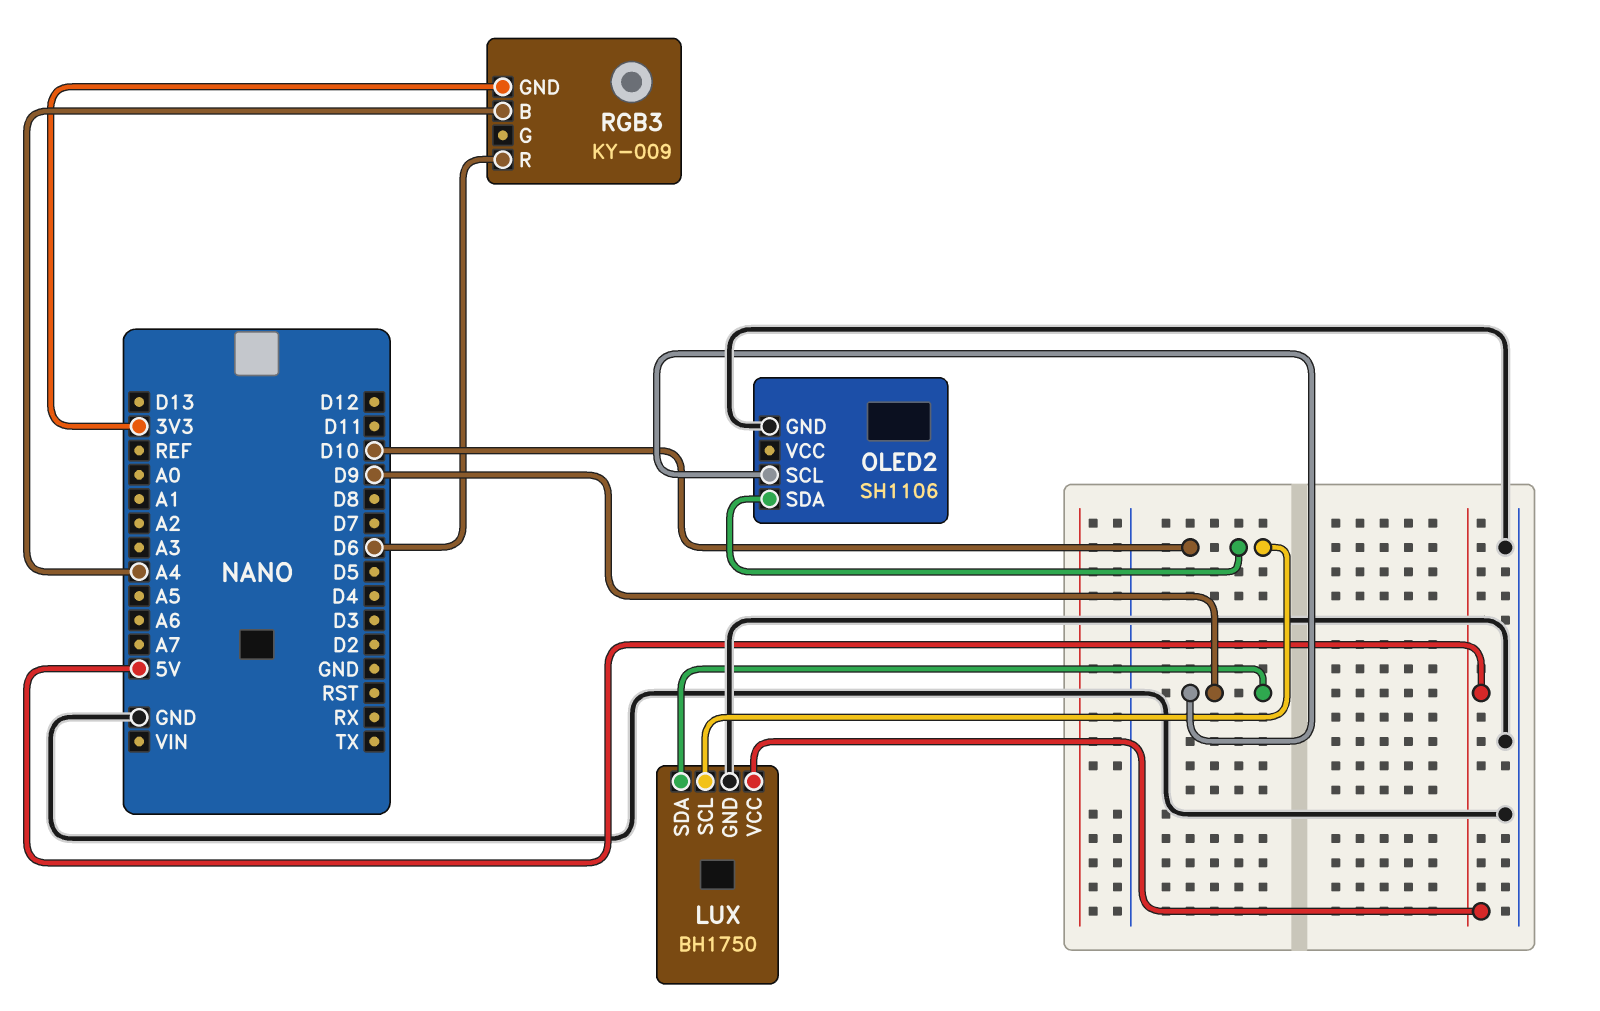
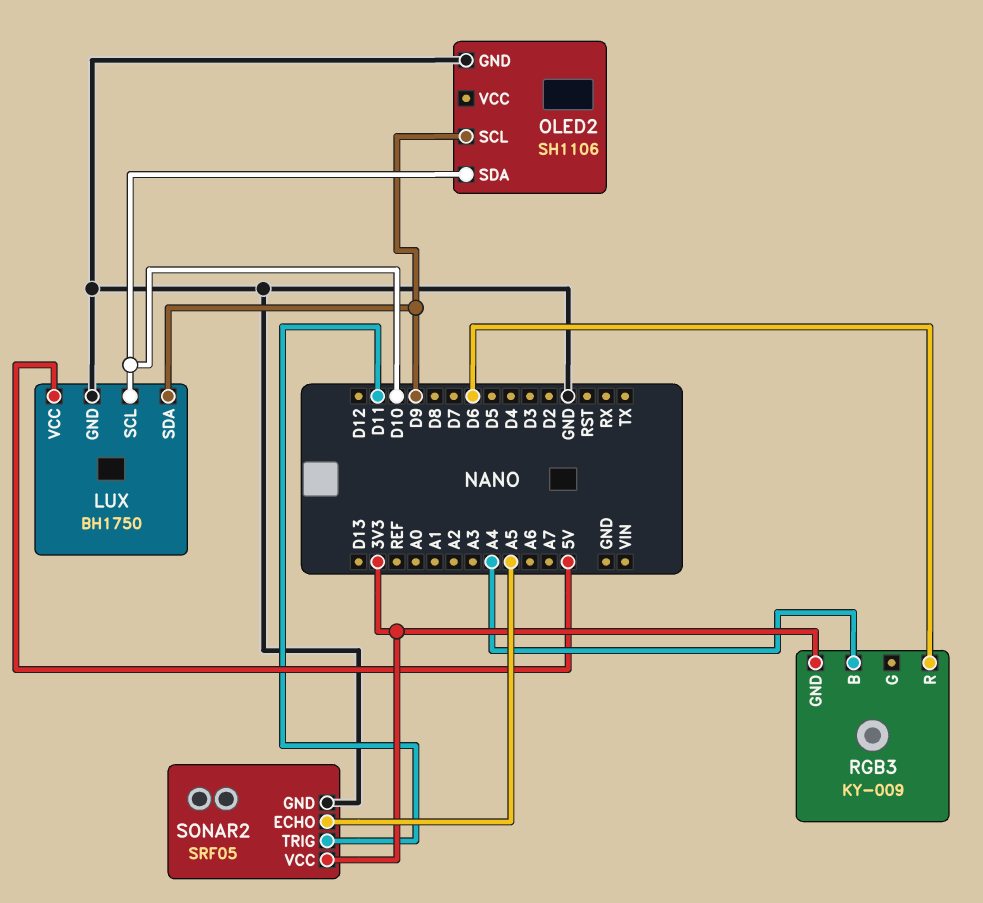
SONAR2: none -> SRF05
SONAR2 pin ECHO: none -> A5
SONAR2 pin GND: none -> GND
SONAR2 pin TRIG: none -> D11
SONAR2 pin VCC: none -> 3V3

